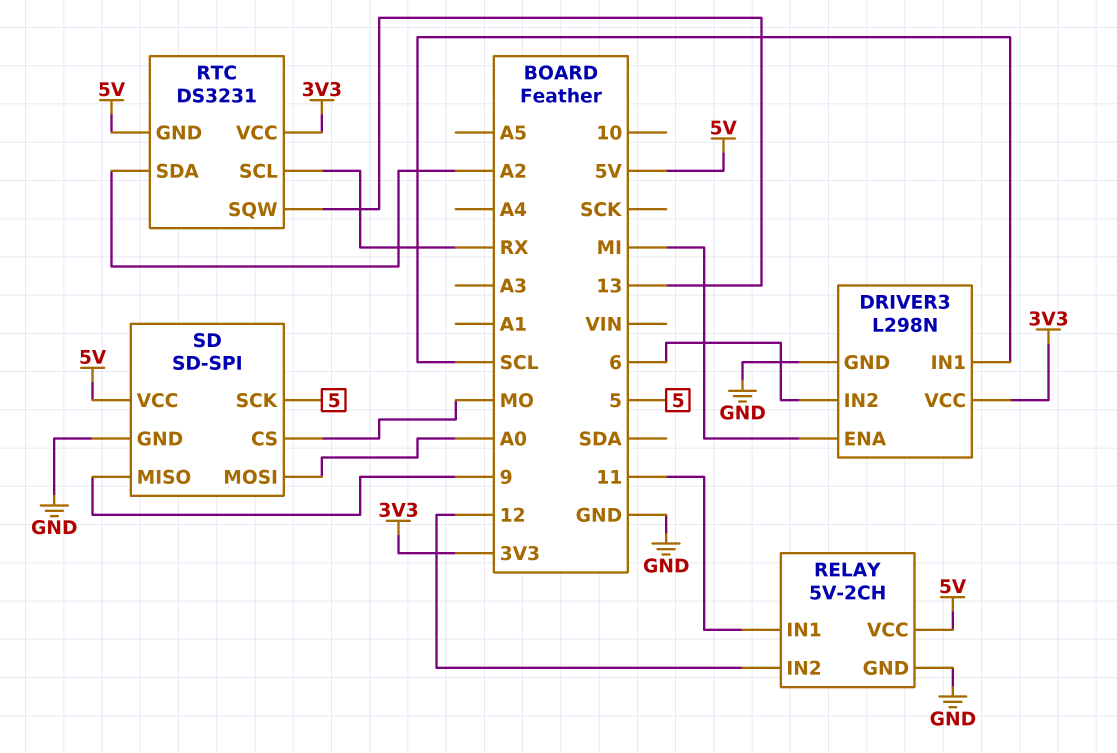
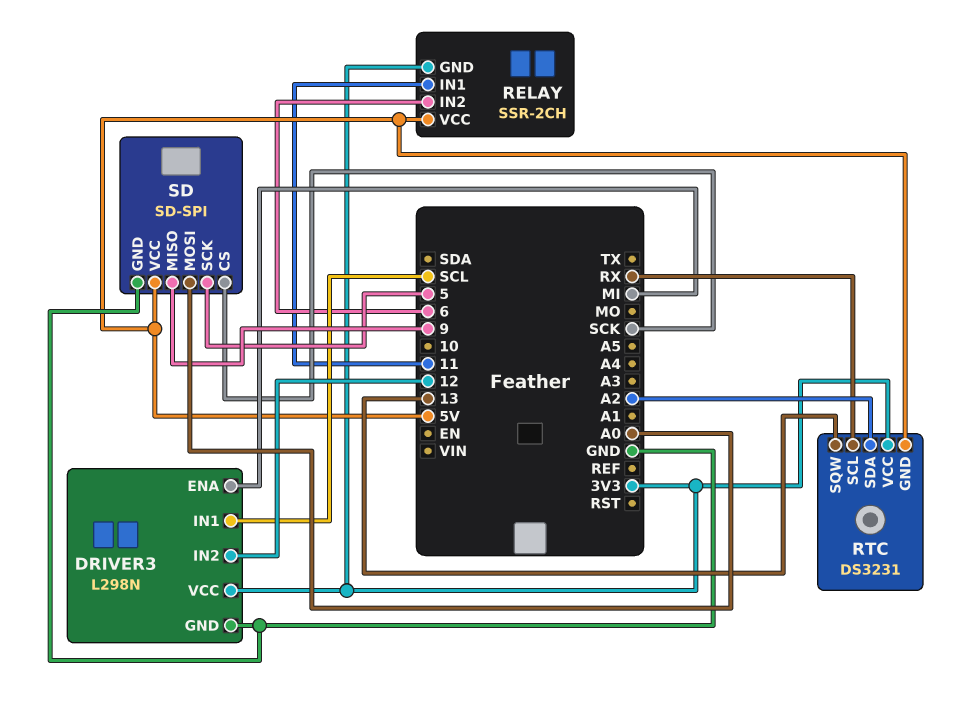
DRIVER3 pin IN2: 6 -> 12
RELAY: 5V-2CH -> SSR-2CH
RELAY pin GND: GND -> 3V3
RELAY pin IN2: 12 -> 6
SD pin CS: MO -> SCK

